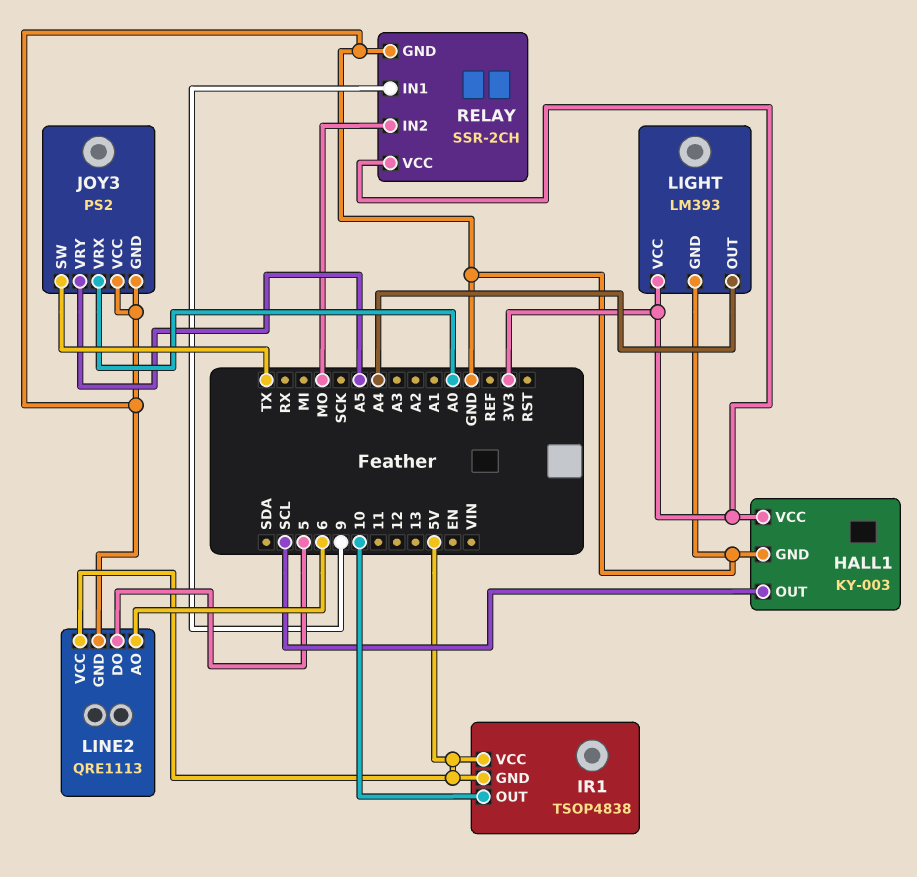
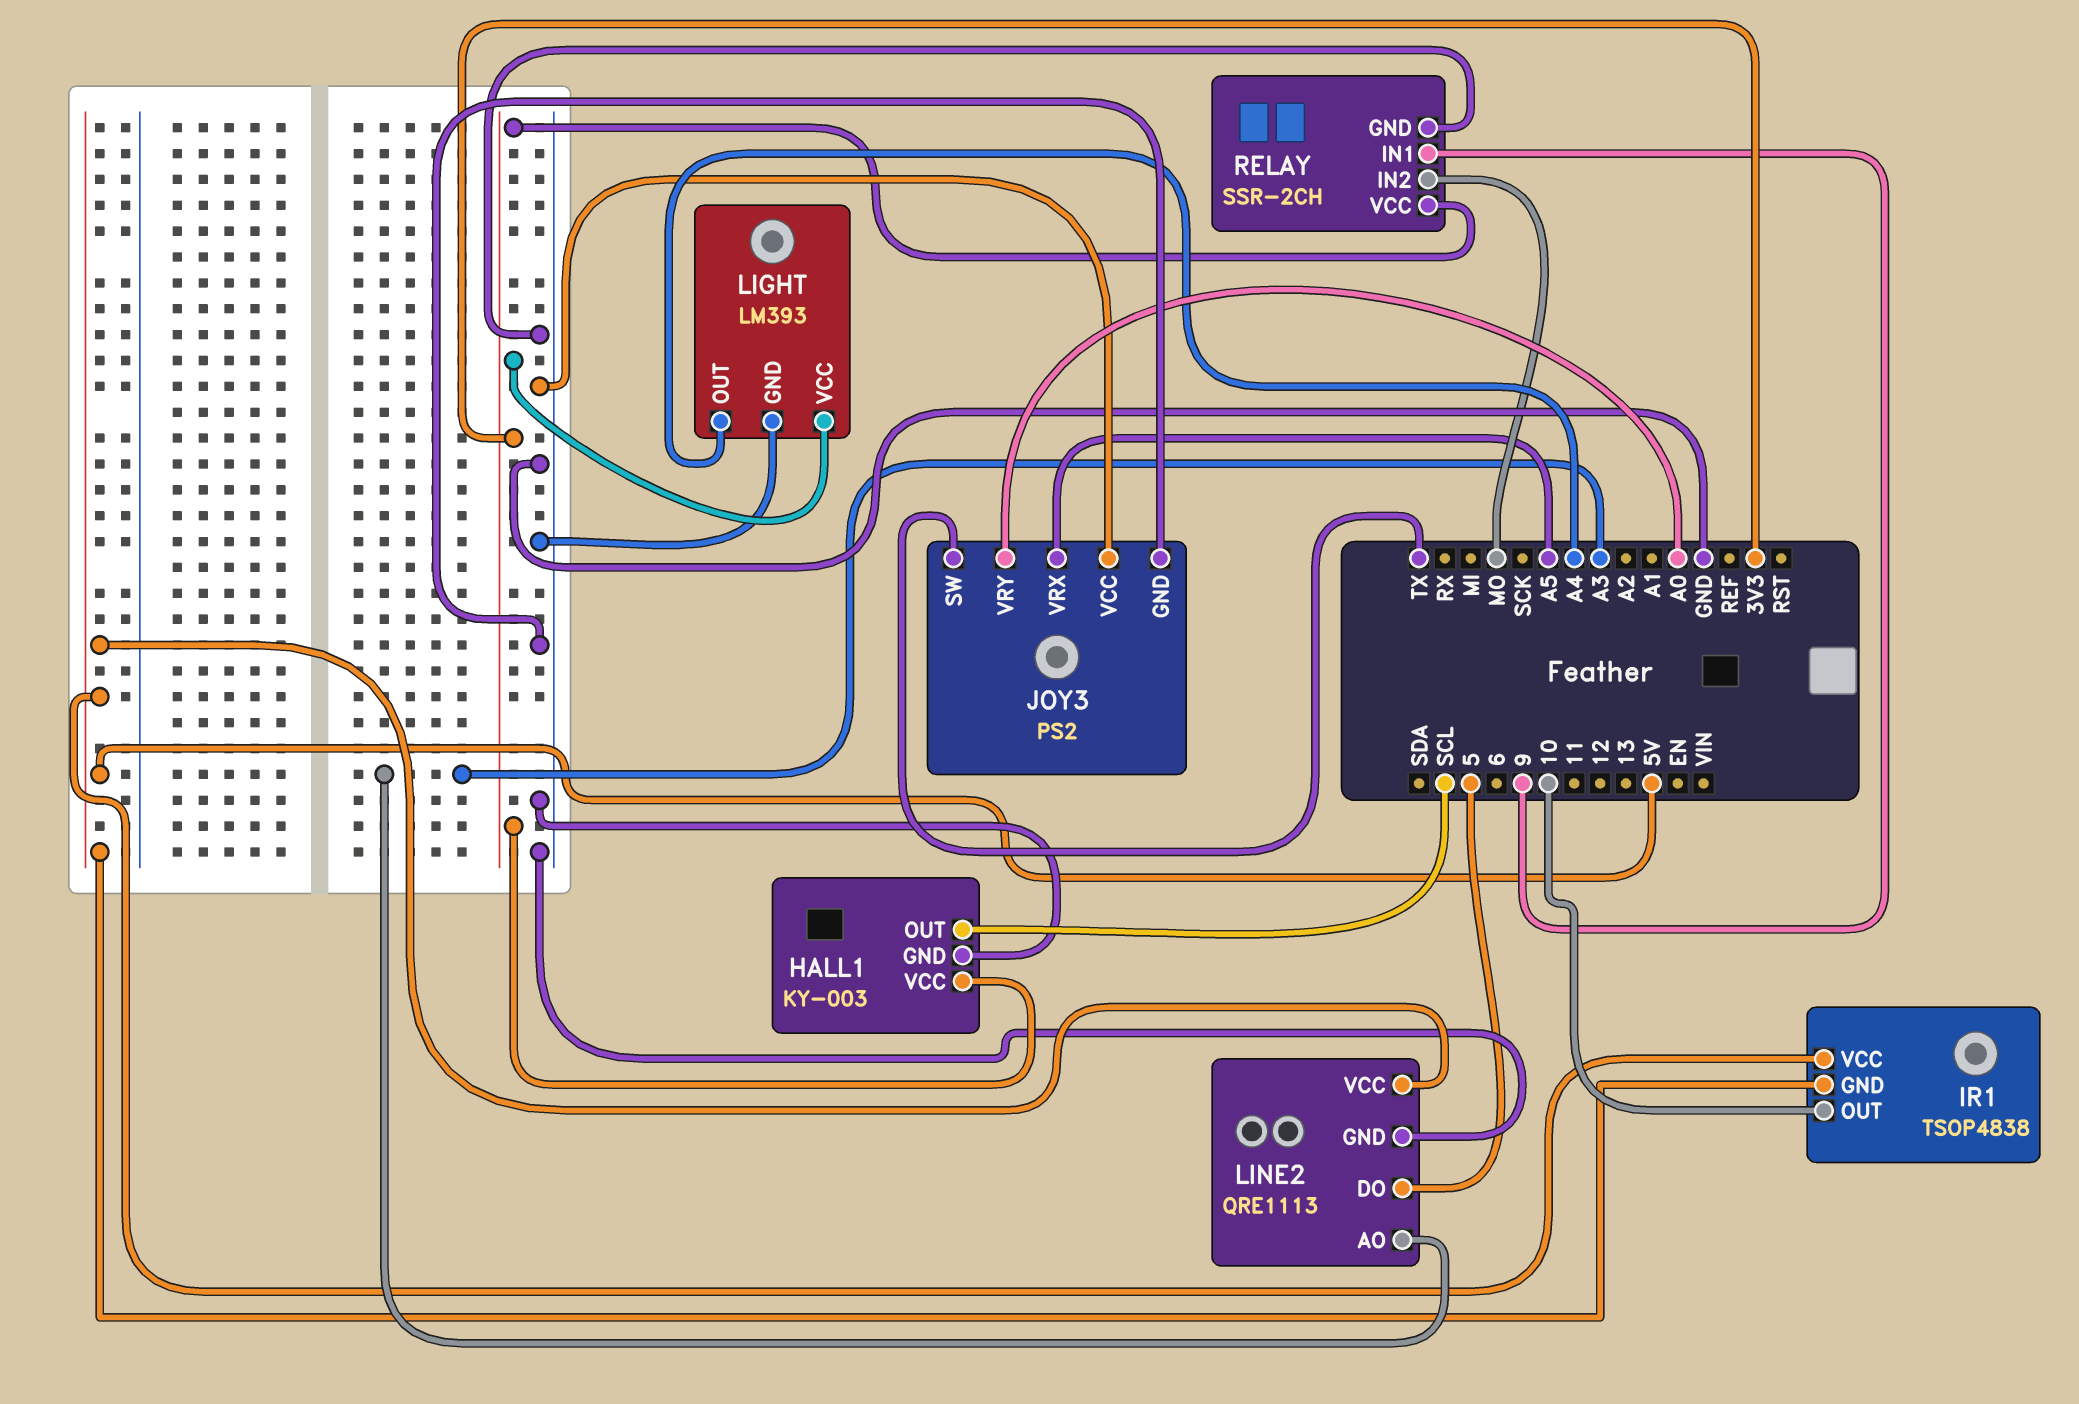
JOY3 pin VRX: A0 -> A5
JOY3 pin VRY: A5 -> A0
LINE2 pin AO: 6 -> A3

